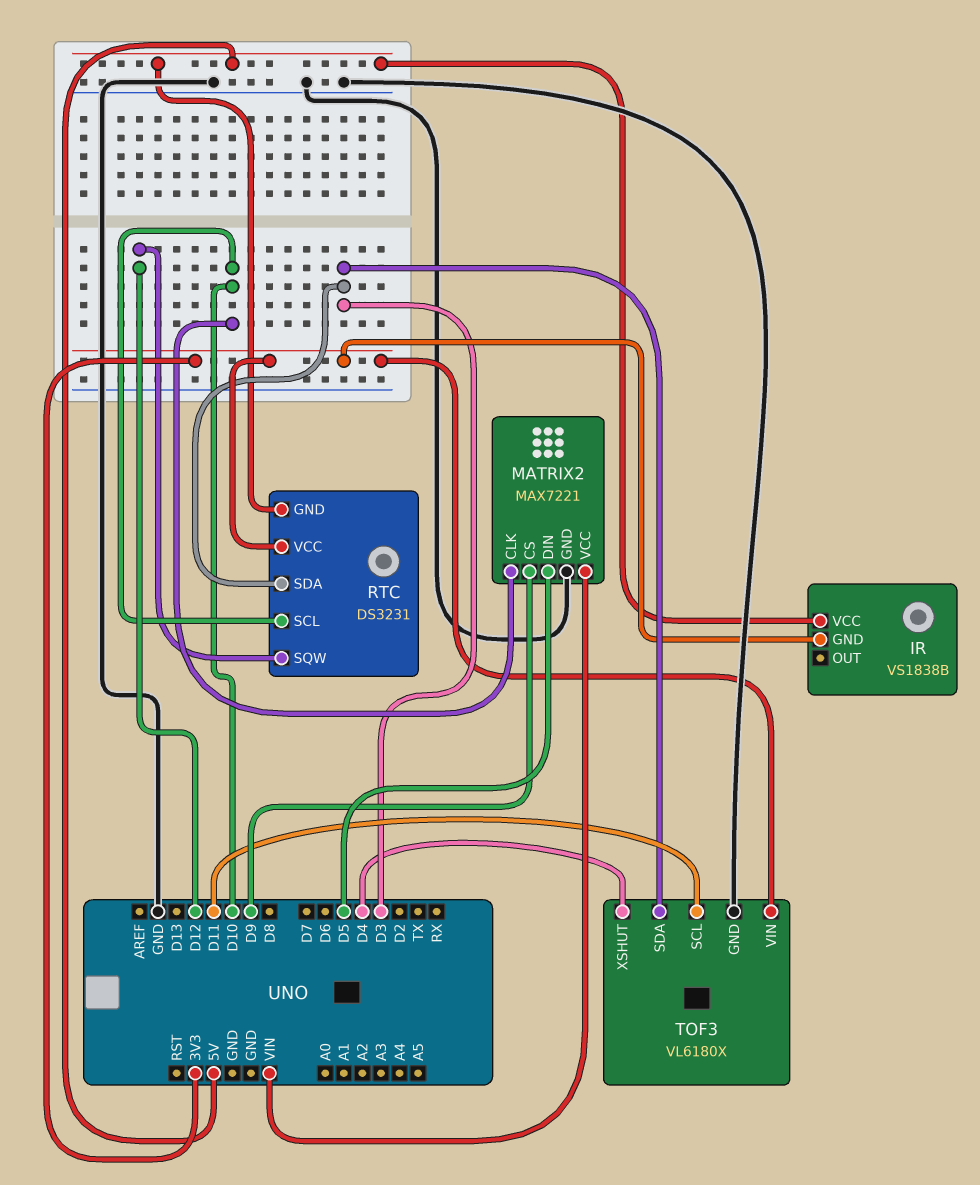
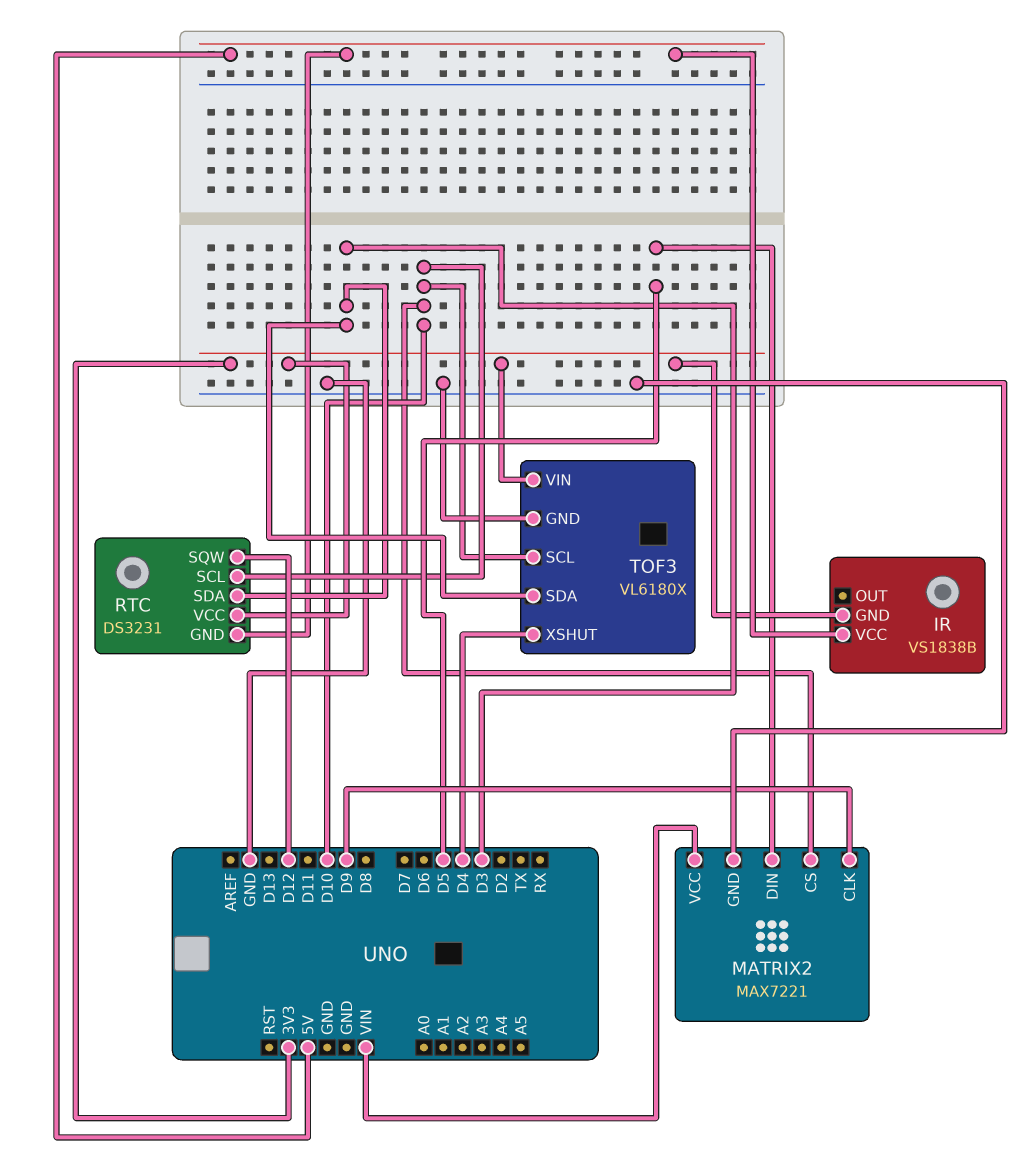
MATRIX2 pin CLK: D10 -> D9
MATRIX2 pin CS: D9 -> D10
TOF3 pin SCL: D11 -> D10

